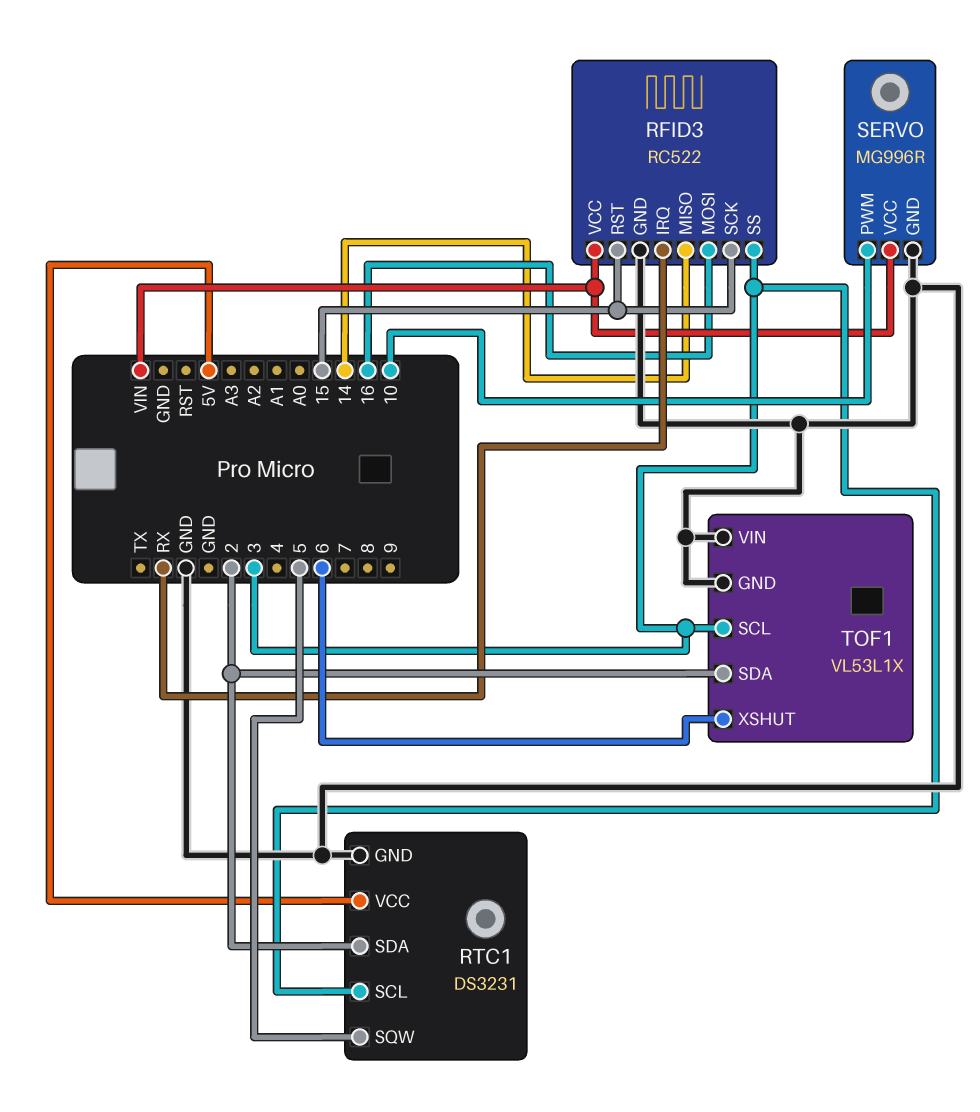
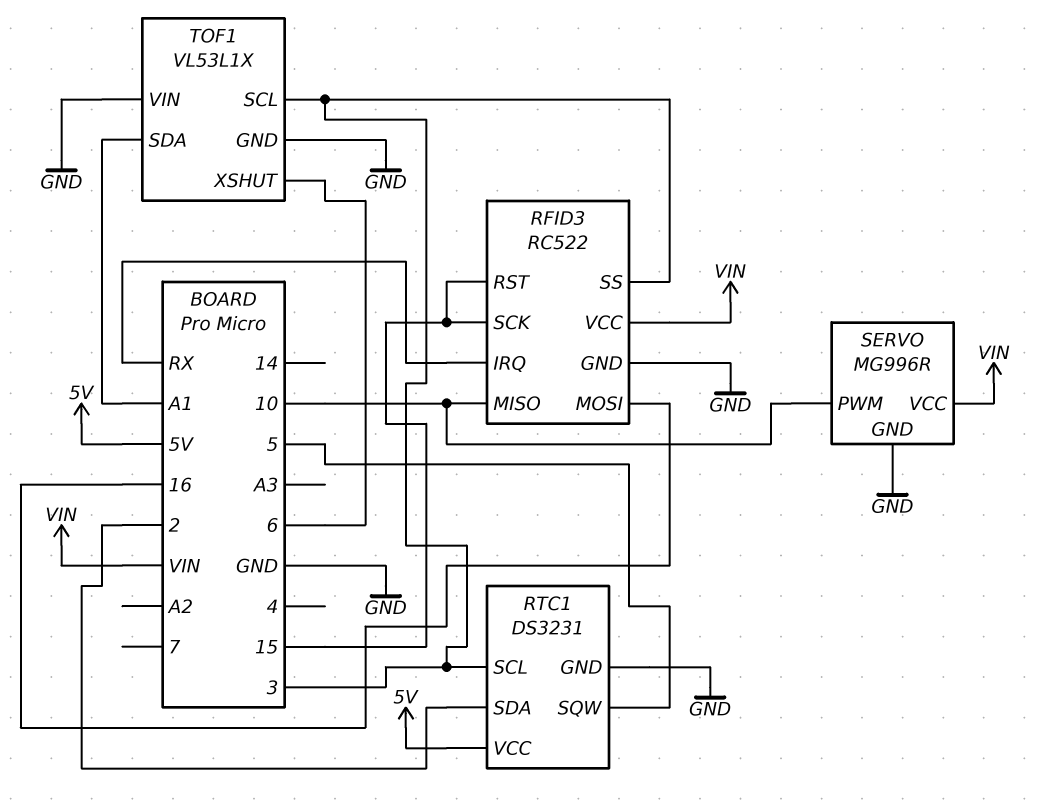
RFID3 pin MISO: 14 -> 10
TOF1 pin SDA: 2 -> A1

